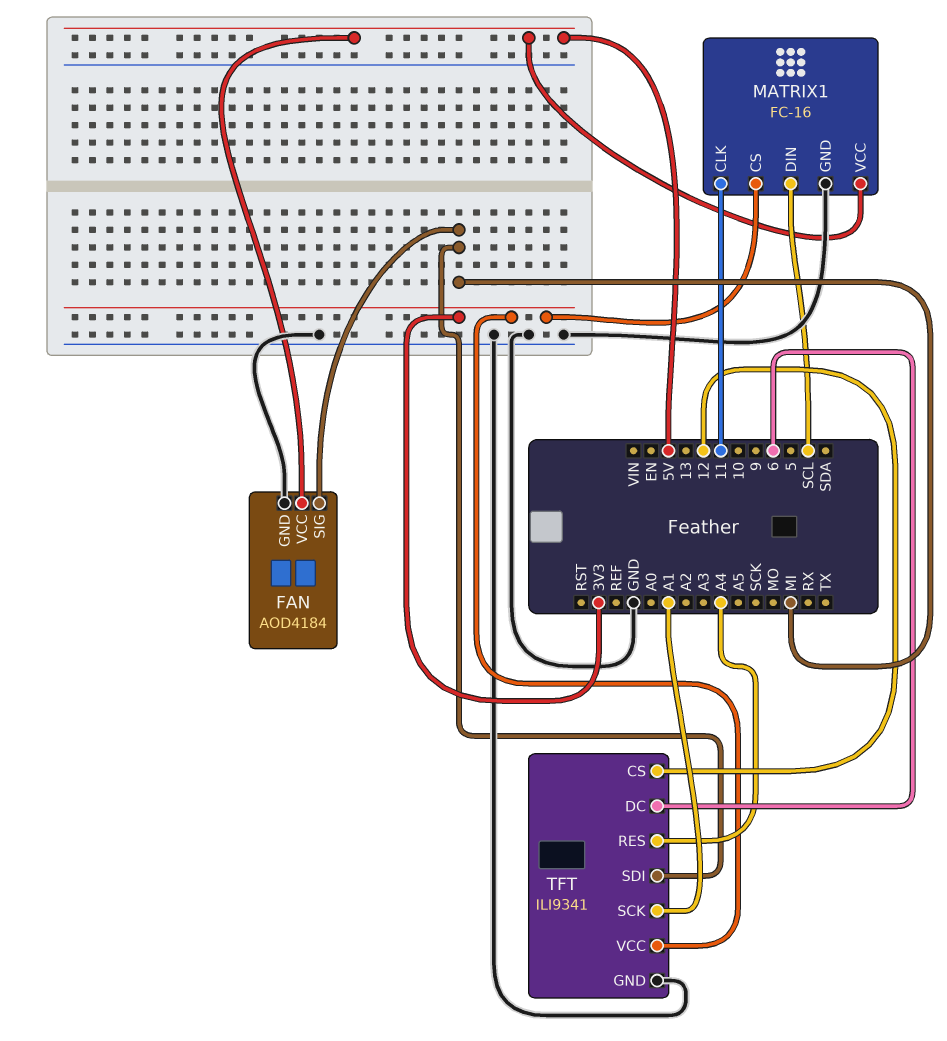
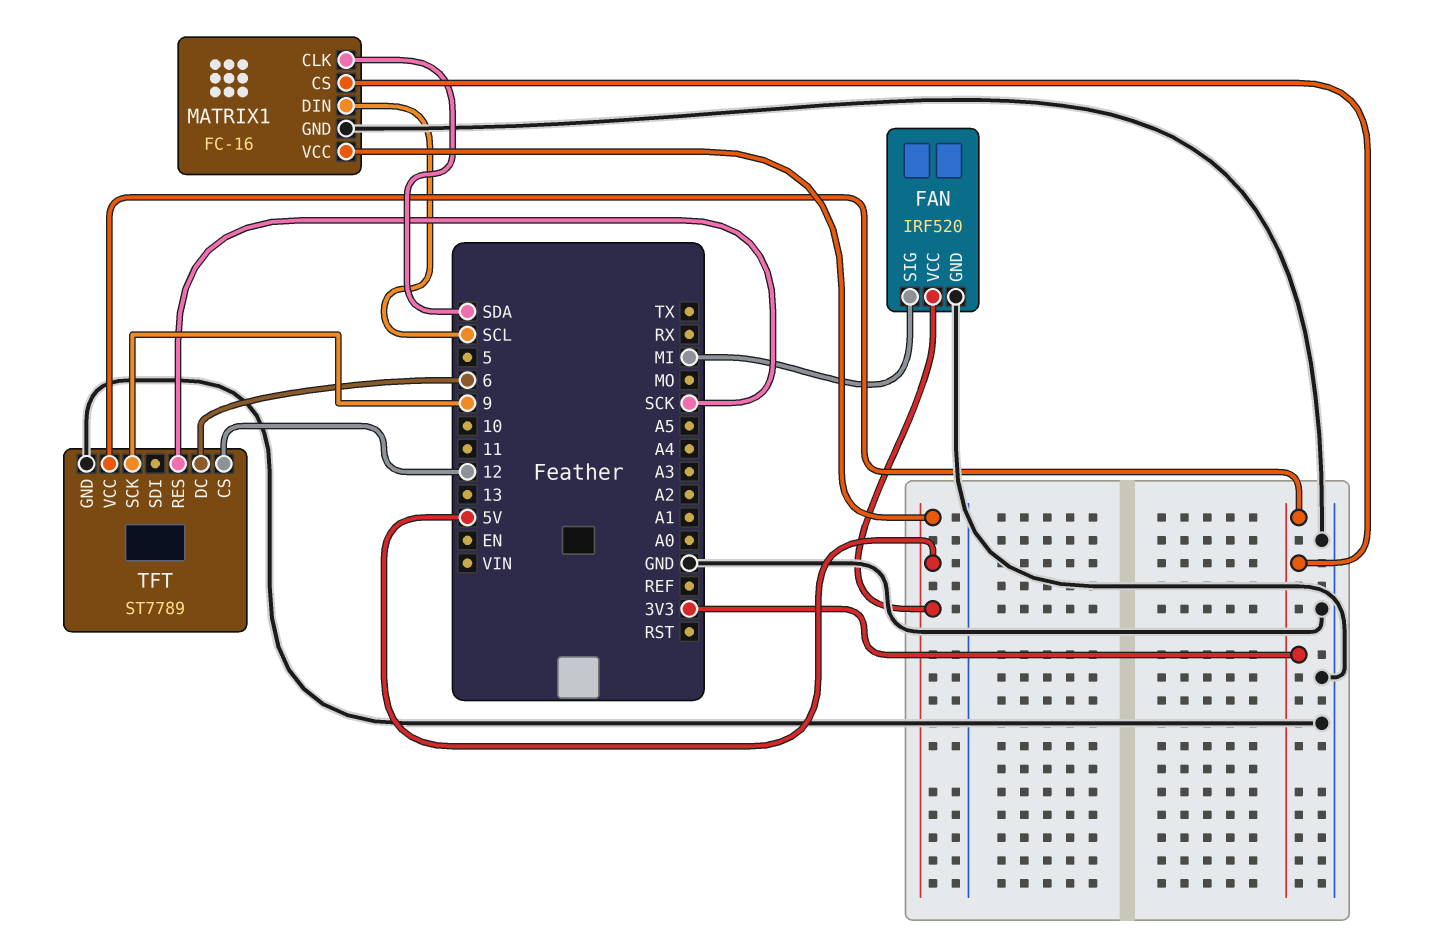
FAN: AOD4184 -> IRF520
MATRIX1 pin CLK: 11 -> SDA
TFT: ILI9341 -> ST7789
TFT pin RES: A4 -> SCK
TFT pin SCK: A1 -> 9
TFT pin SDI: MI -> none

